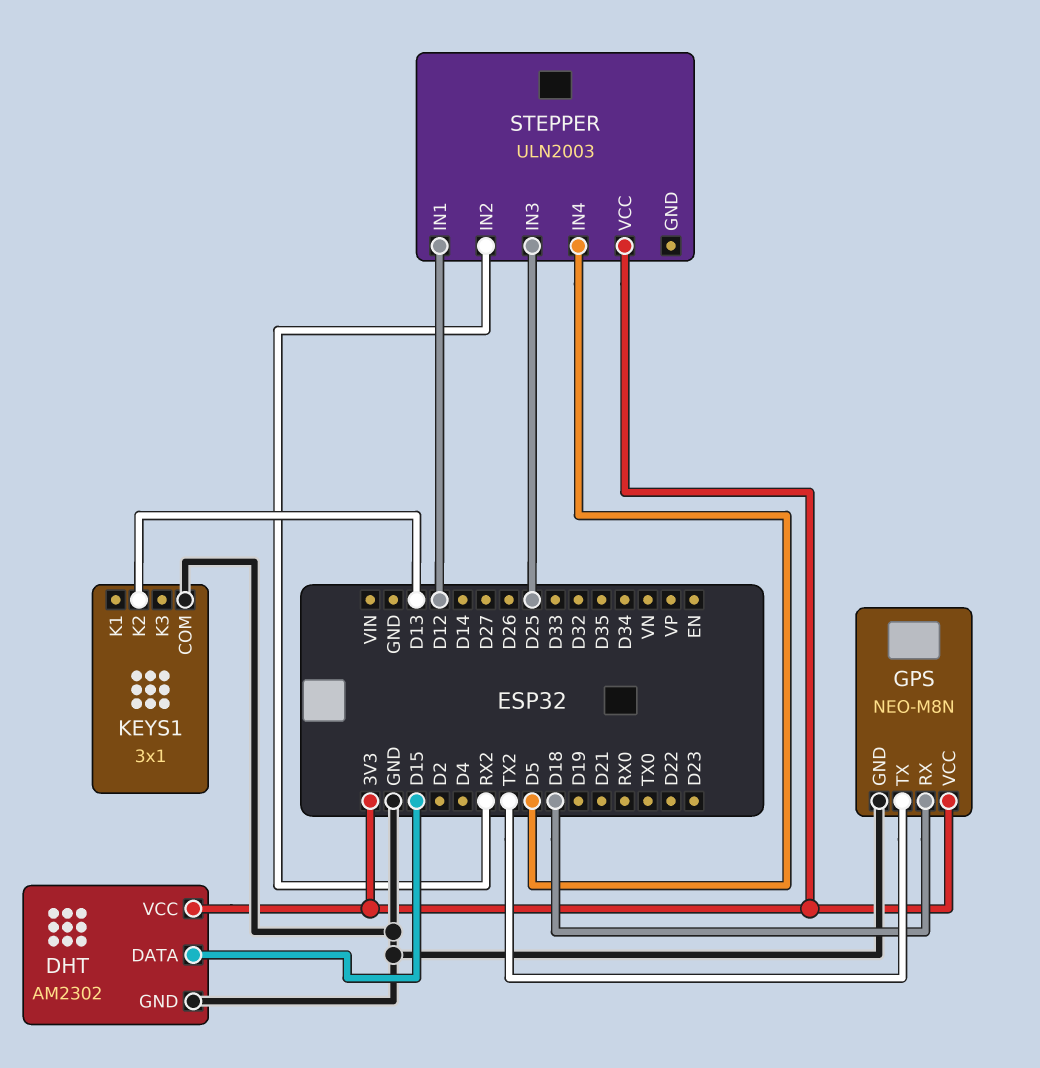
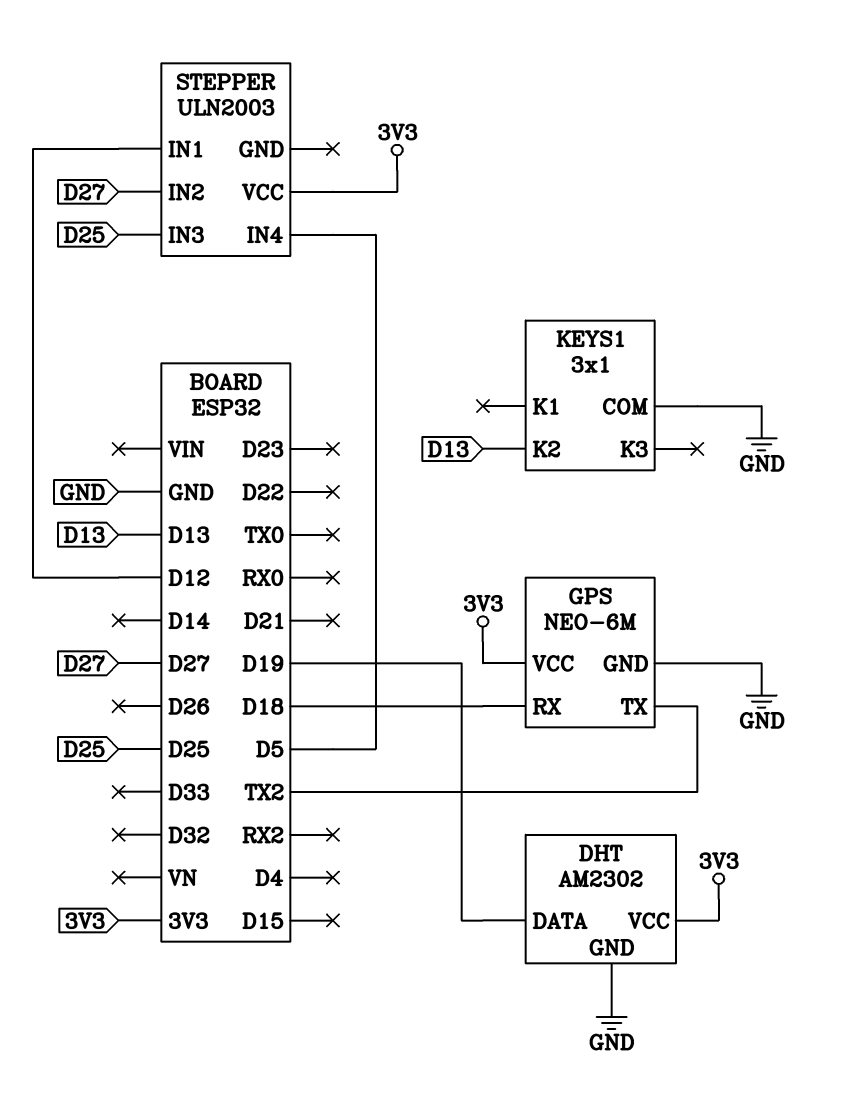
DHT pin DATA: D15 -> D19
GPS: NEO-M8N -> NEO-6M
STEPPER pin IN2: RX2 -> D27

